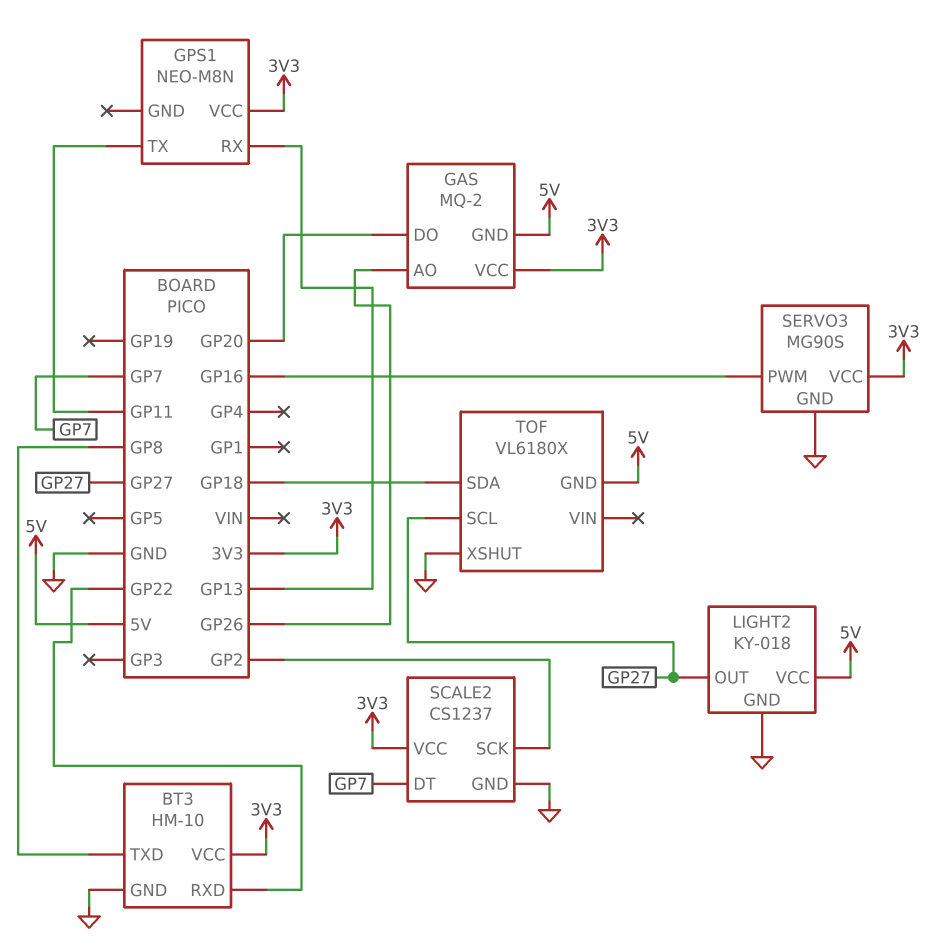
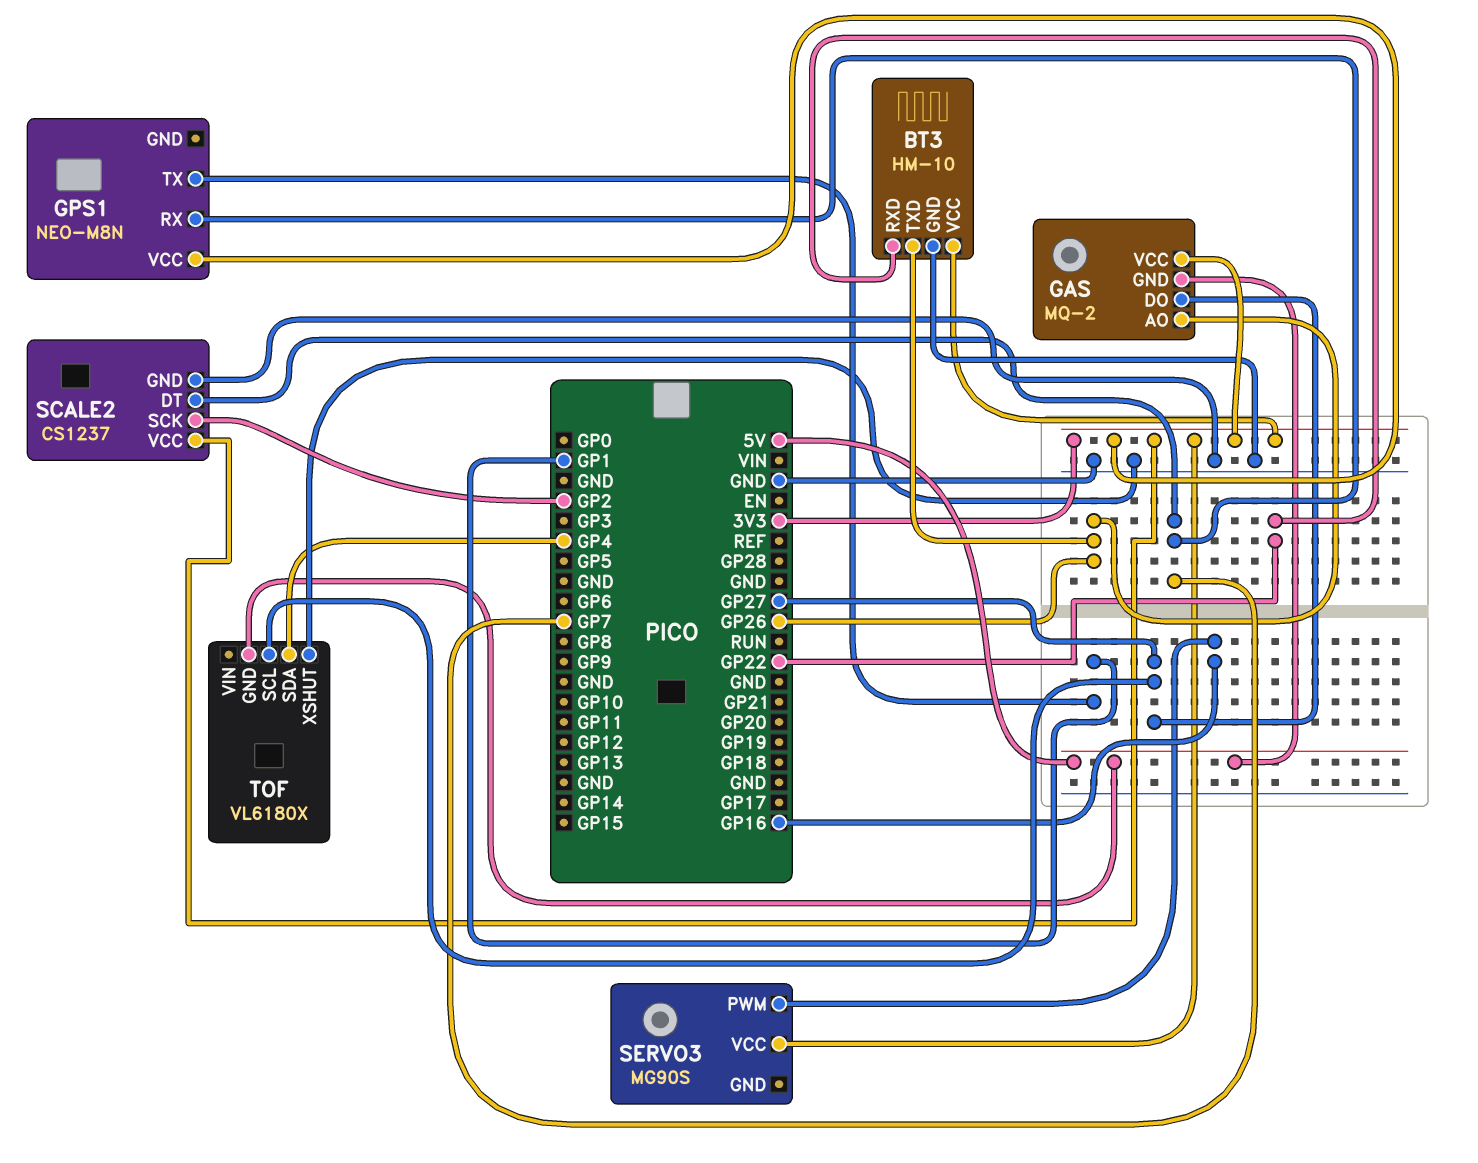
BT3 pin TXD: GP8 -> GP26
GAS pin DO: GP20 -> GP27
GPS1 pin RX: GP13 -> GP7
GPS1 pin TX: GP11 -> GP1
LIGHT2: KY-018 -> none
LIGHT2 pin GND: GND -> none
LIGHT2 pin OUT: GP27 -> none
LIGHT2 pin VCC: 5V -> none
SERVO3 pin GND: GND -> none
TOF pin SDA: GP18 -> GP4

